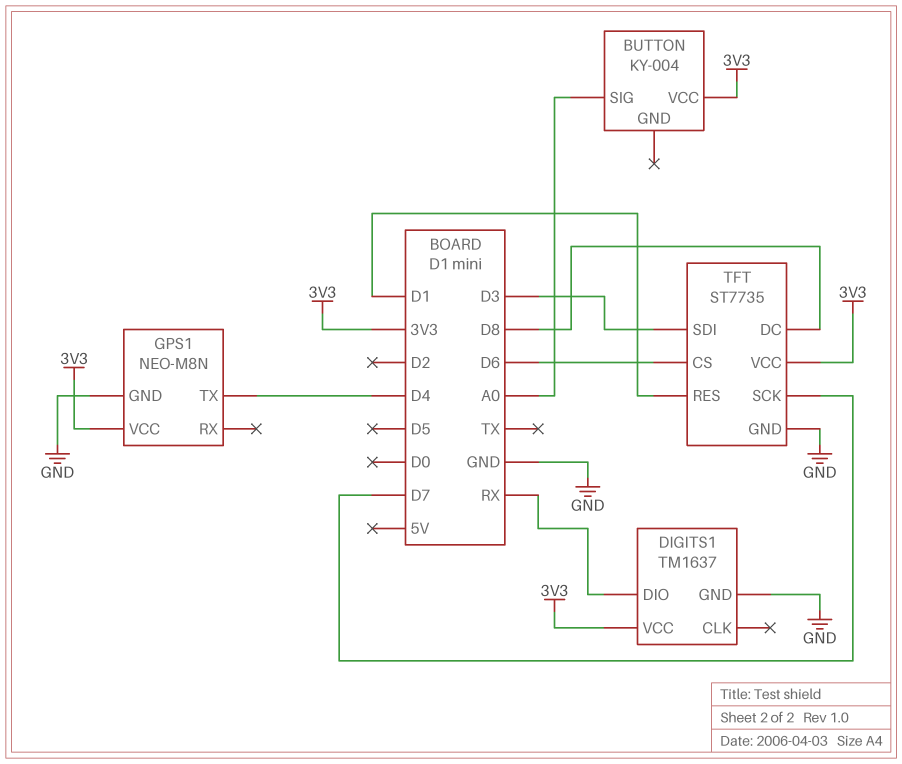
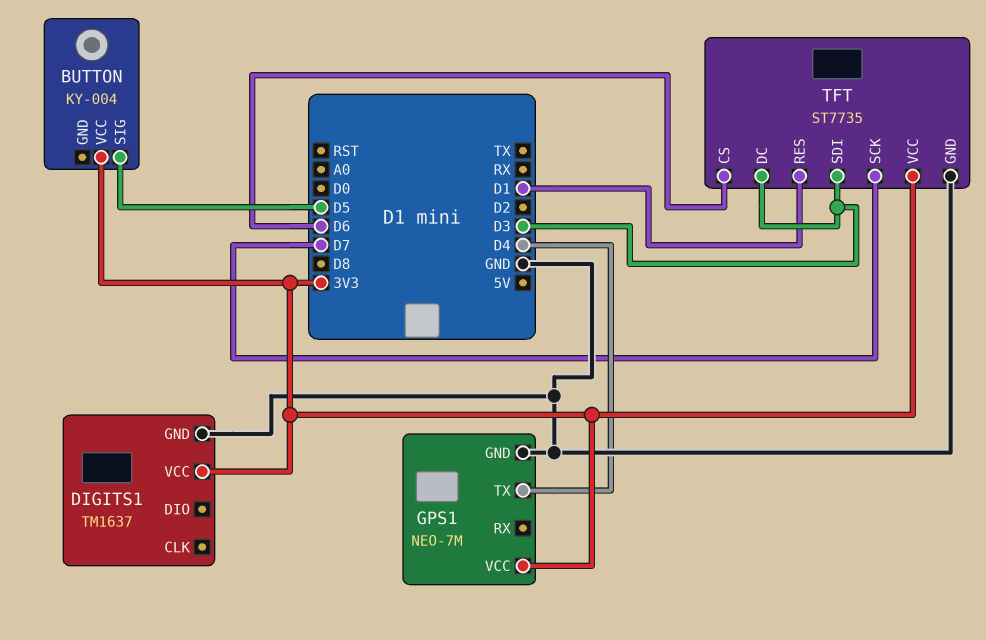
BUTTON pin SIG: A0 -> D5
DIGITS1 pin DIO: RX -> none
GPS1: NEO-M8N -> NEO-7M
TFT pin DC: D8 -> D3

